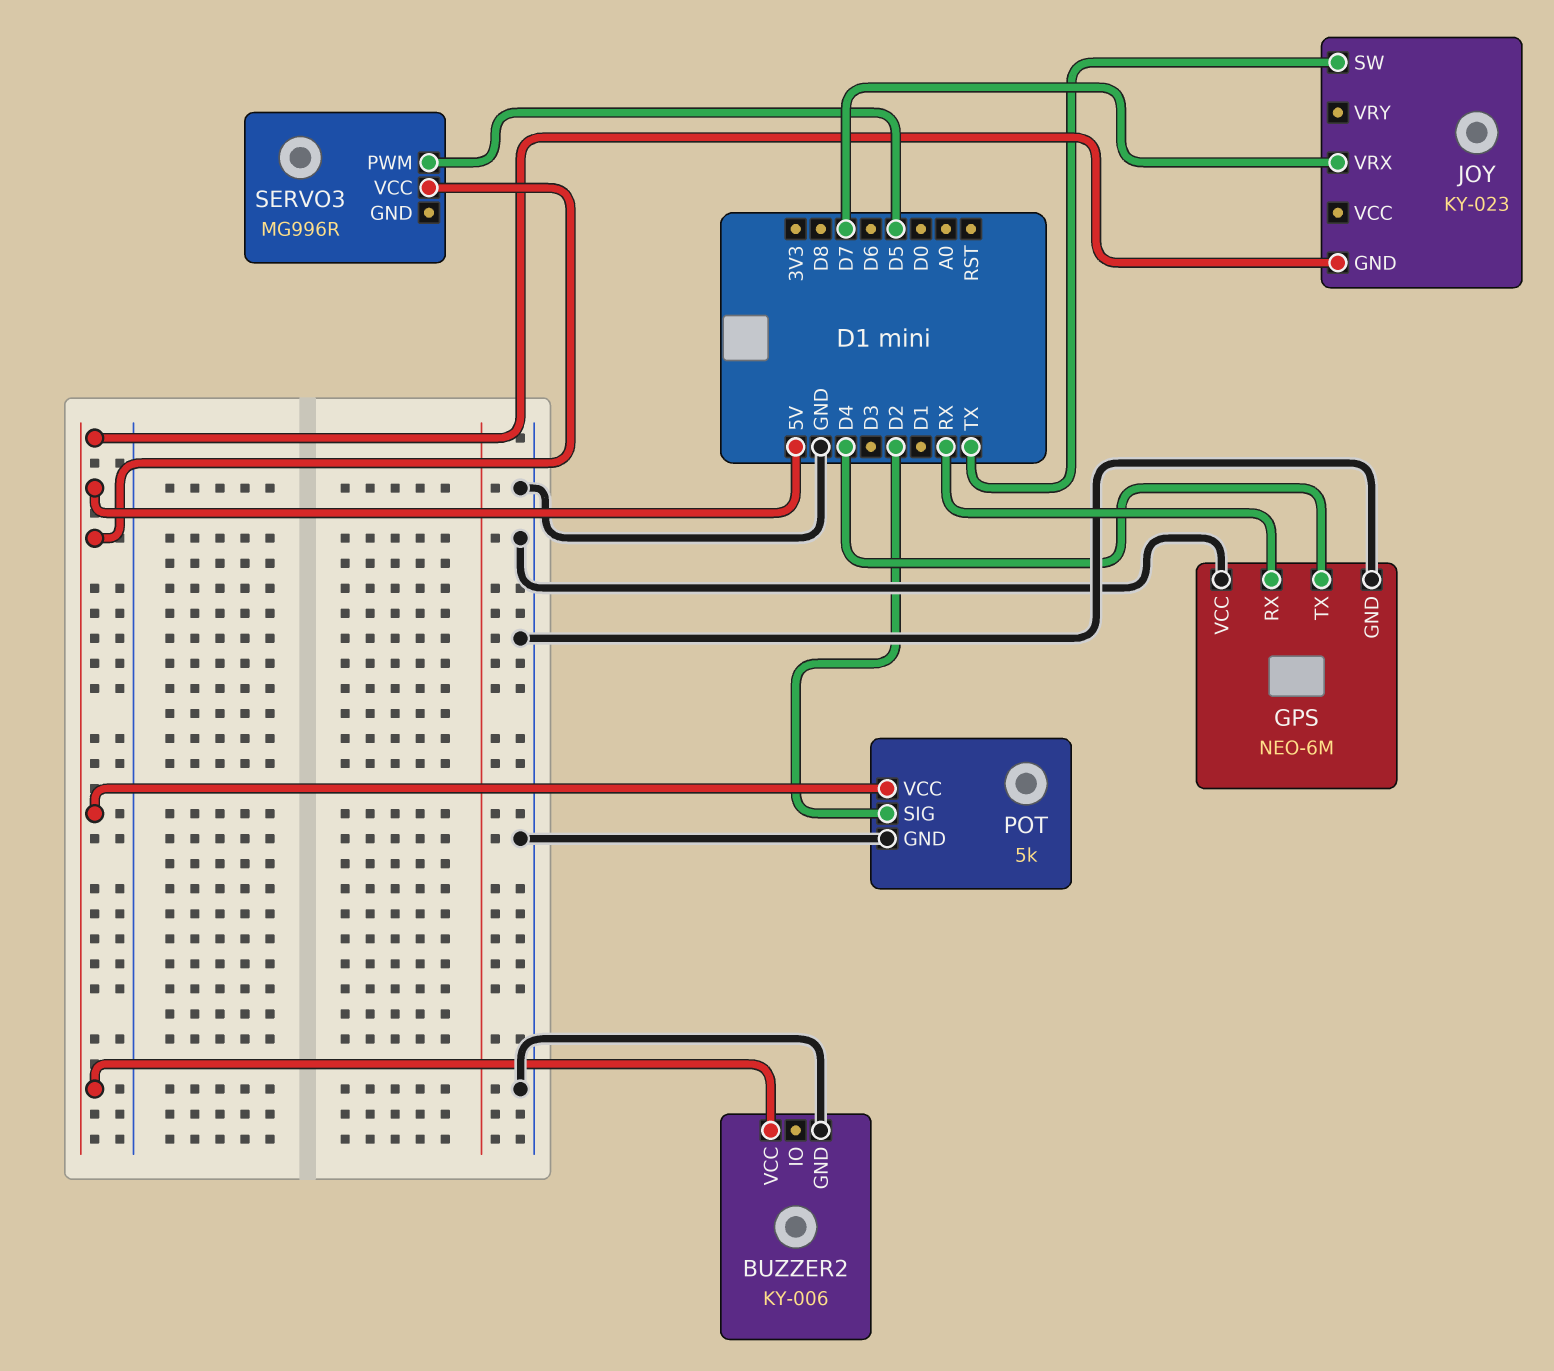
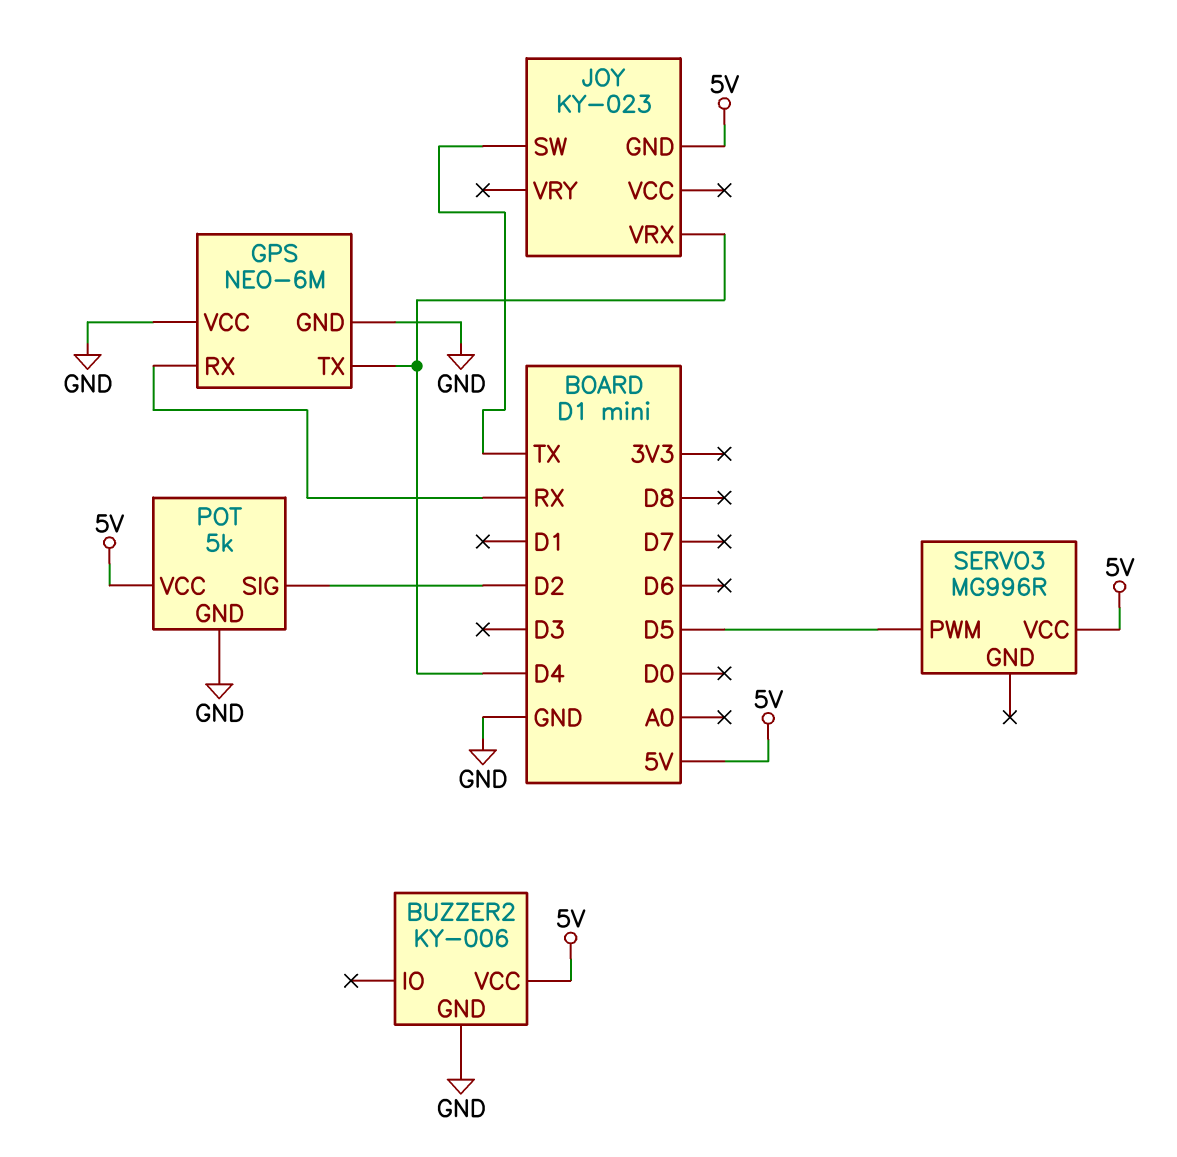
JOY pin VRX: D7 -> D4

